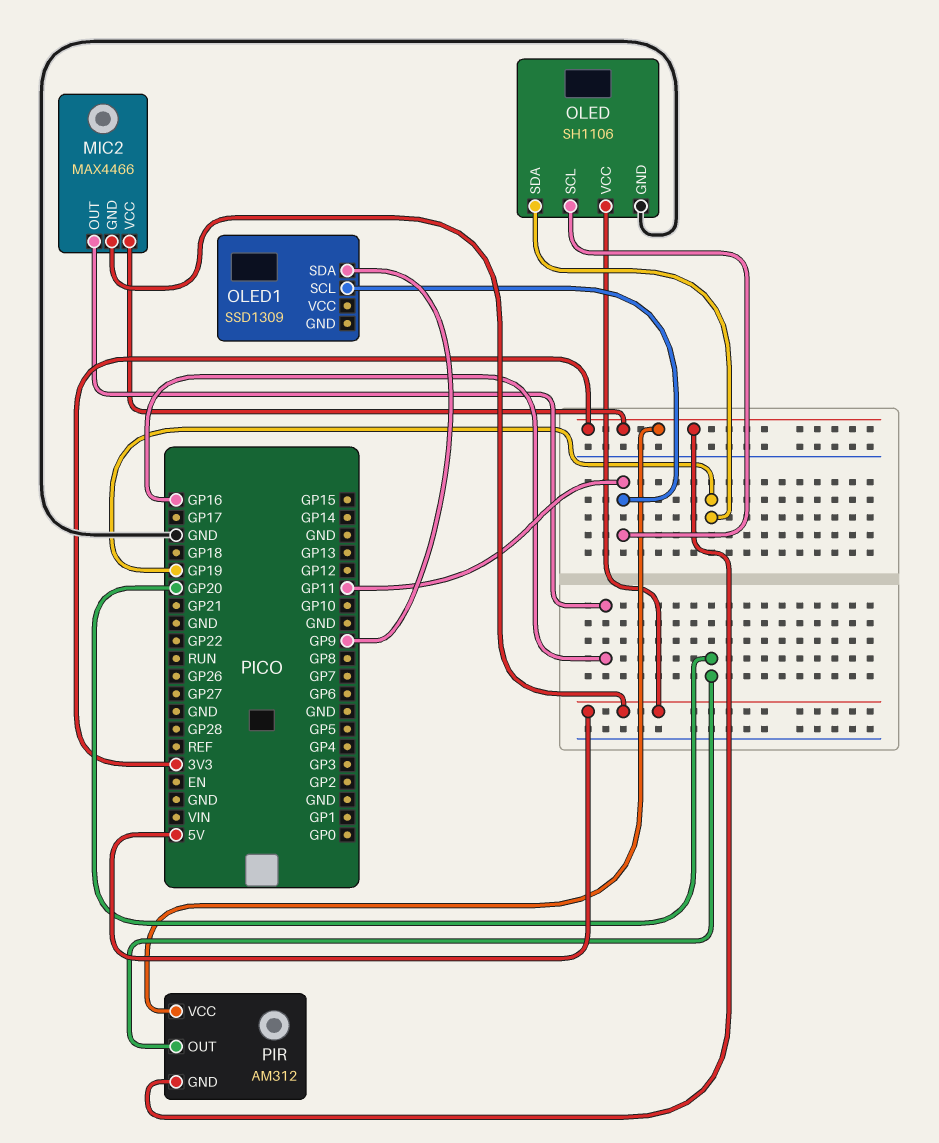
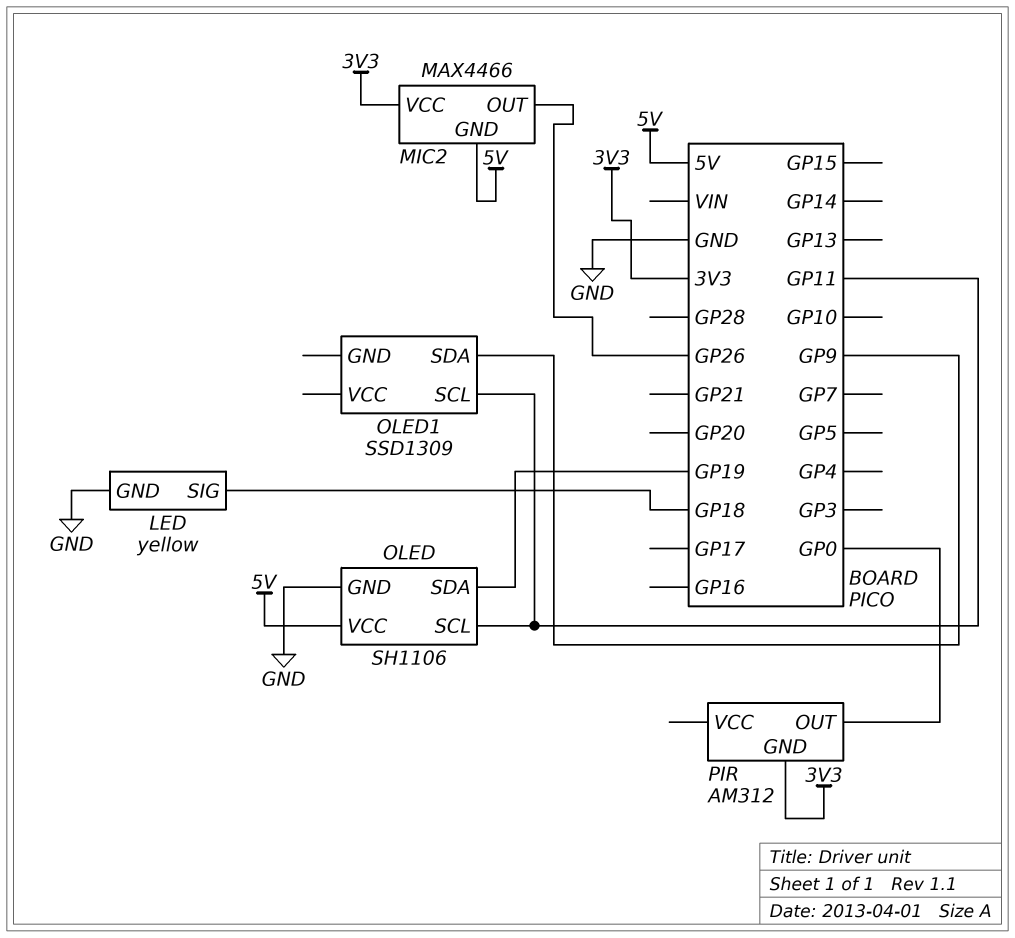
LED: none -> yellow
LED pin GND: none -> GND
LED pin SIG: none -> GP18
MIC2 pin OUT: GP16 -> GP26
PIR pin OUT: GP20 -> GP0
PIR pin VCC: 3V3 -> none

